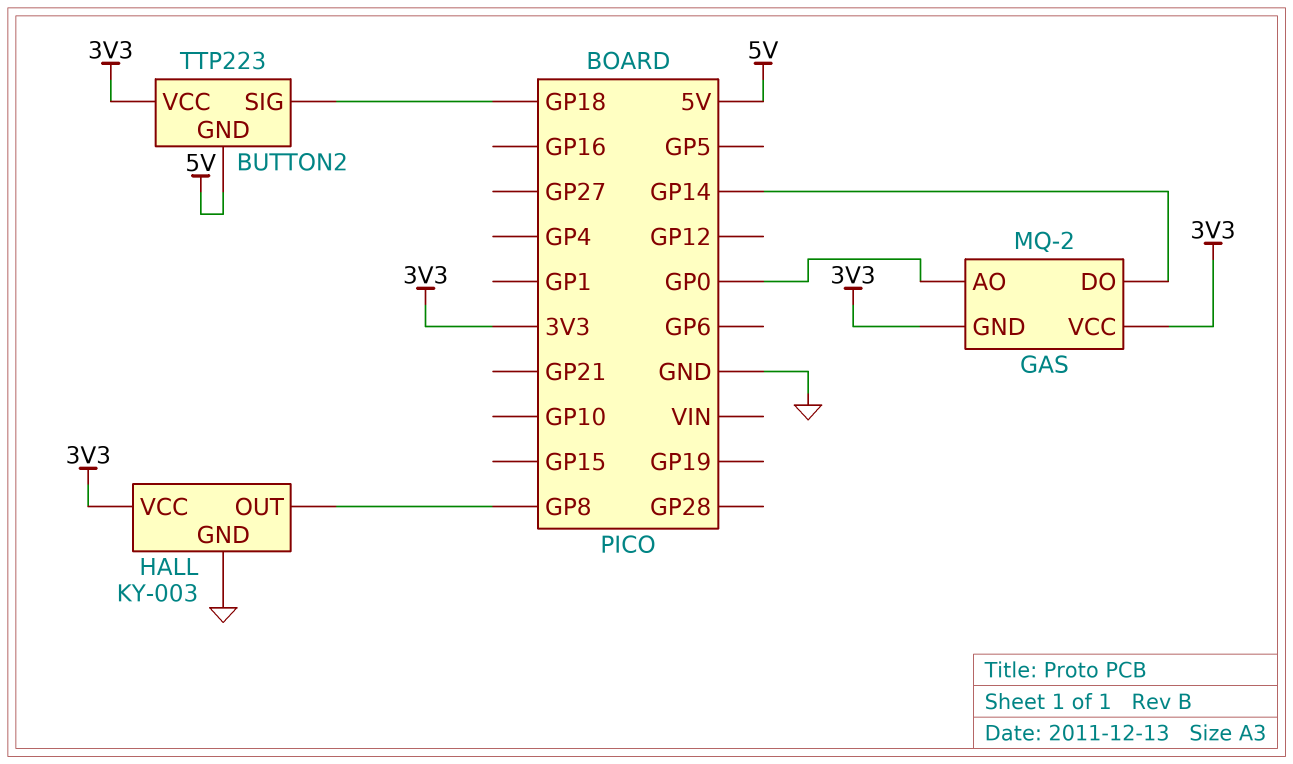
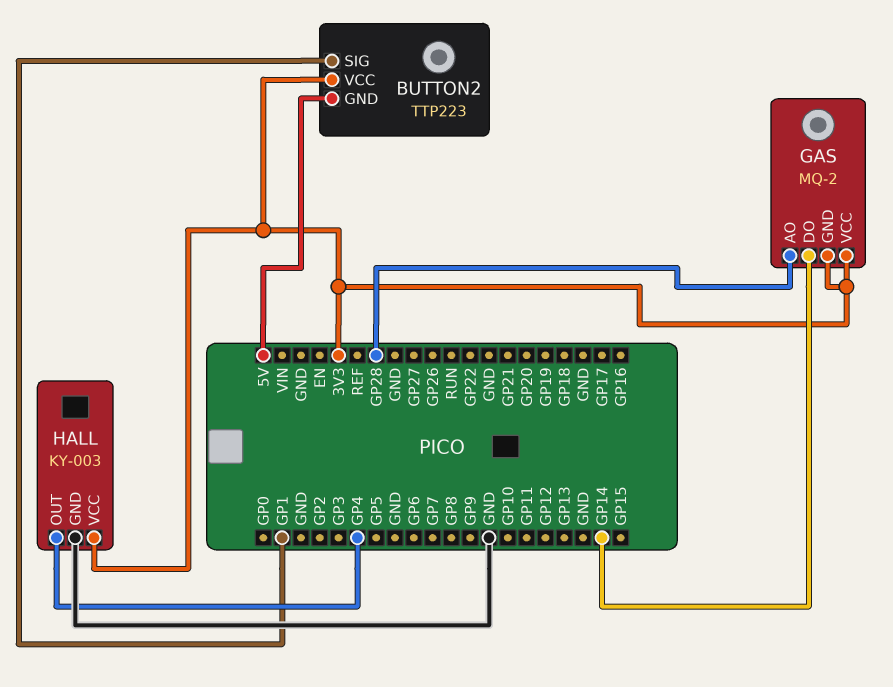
BUTTON2 pin SIG: GP18 -> GP1
GAS pin AO: GP0 -> GP28
HALL pin OUT: GP8 -> GP4

